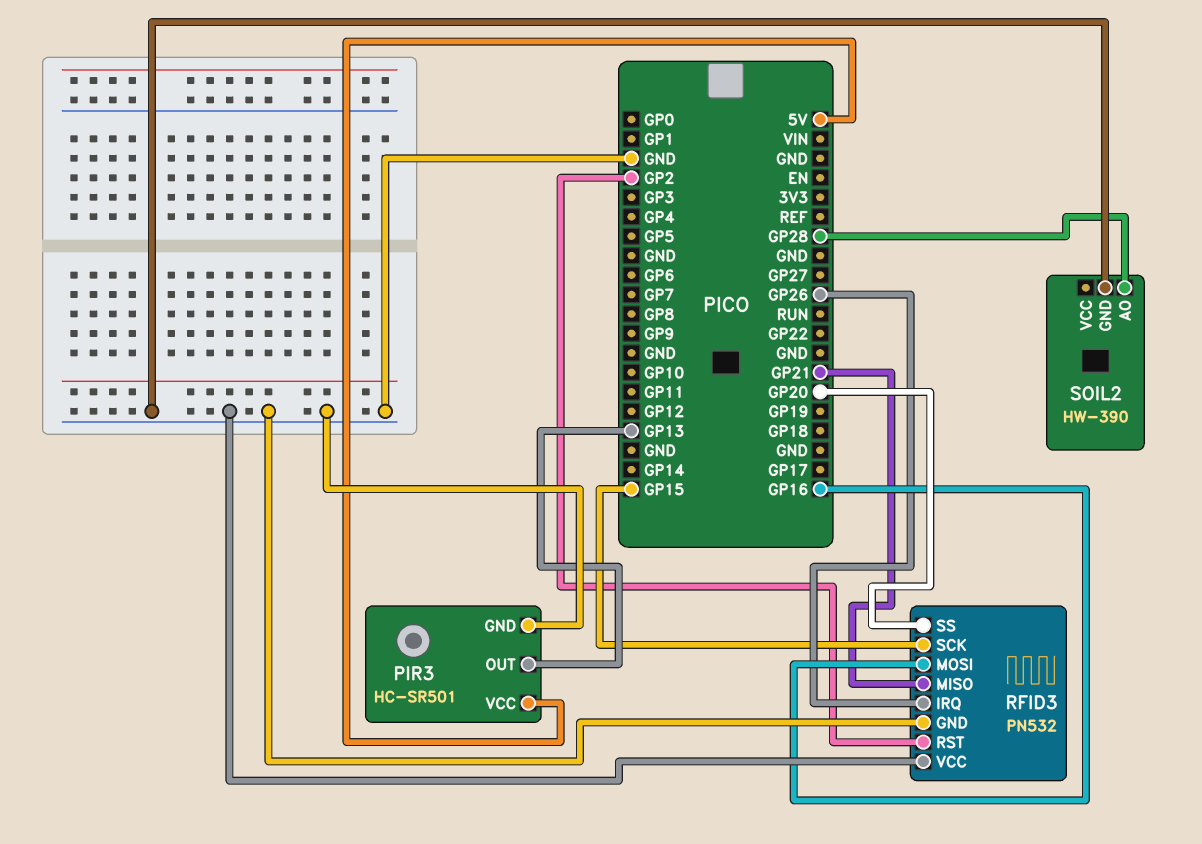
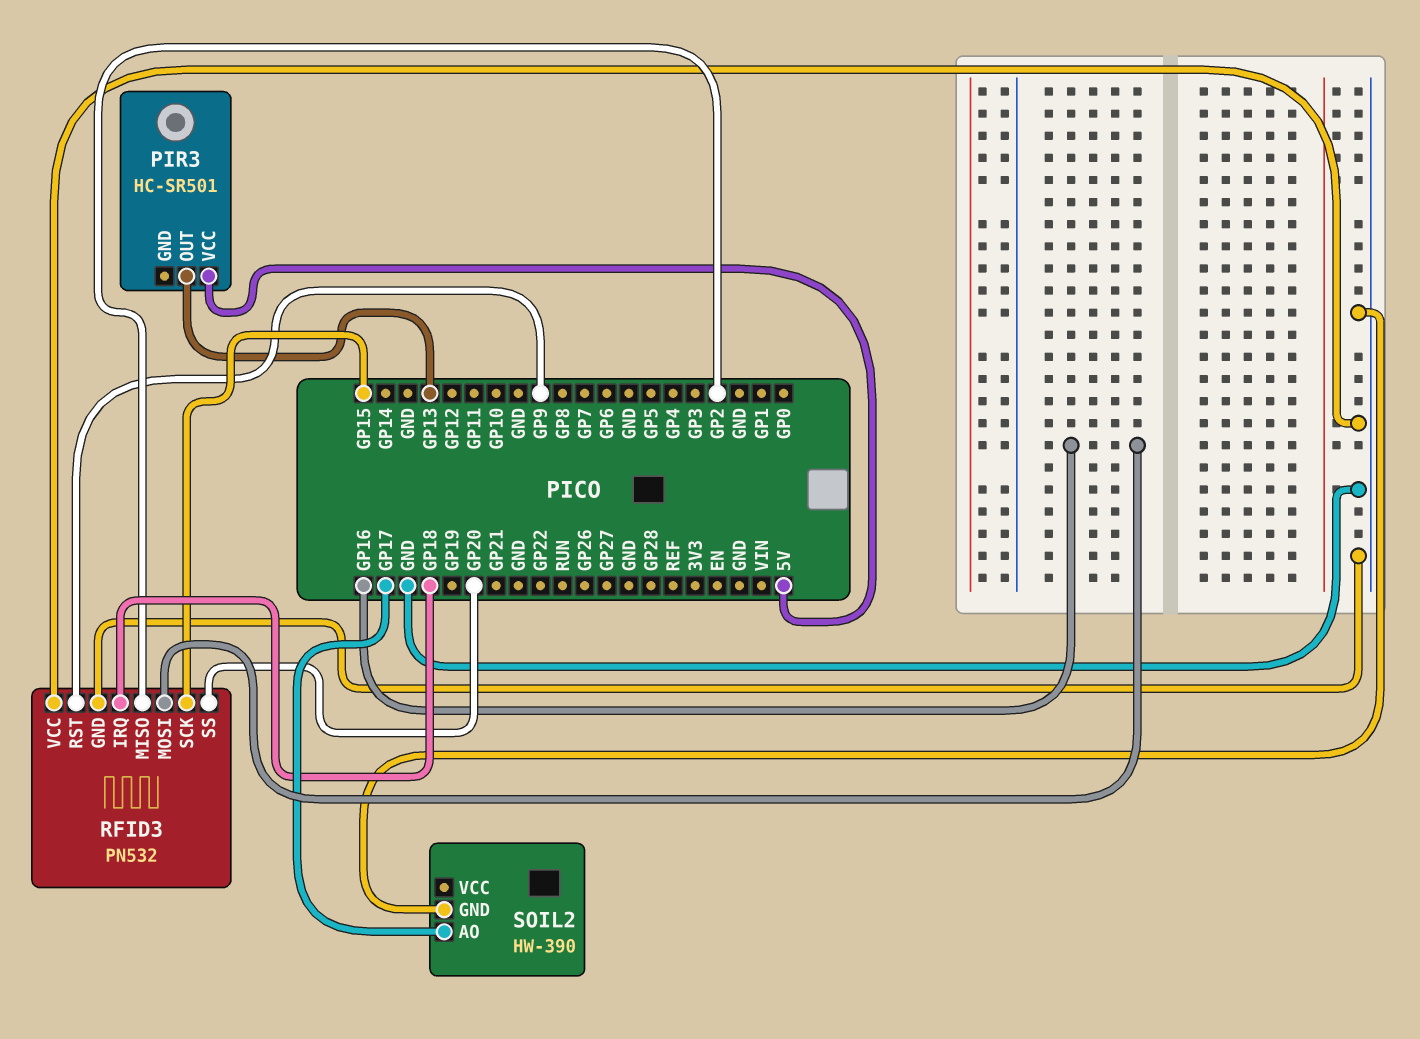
PIR3 pin GND: GND -> none
RFID3 pin IRQ: GP26 -> GP18
RFID3 pin MISO: GP21 -> GP2
RFID3 pin RST: GP2 -> GP9
SOIL2 pin AO: GP28 -> GP17

